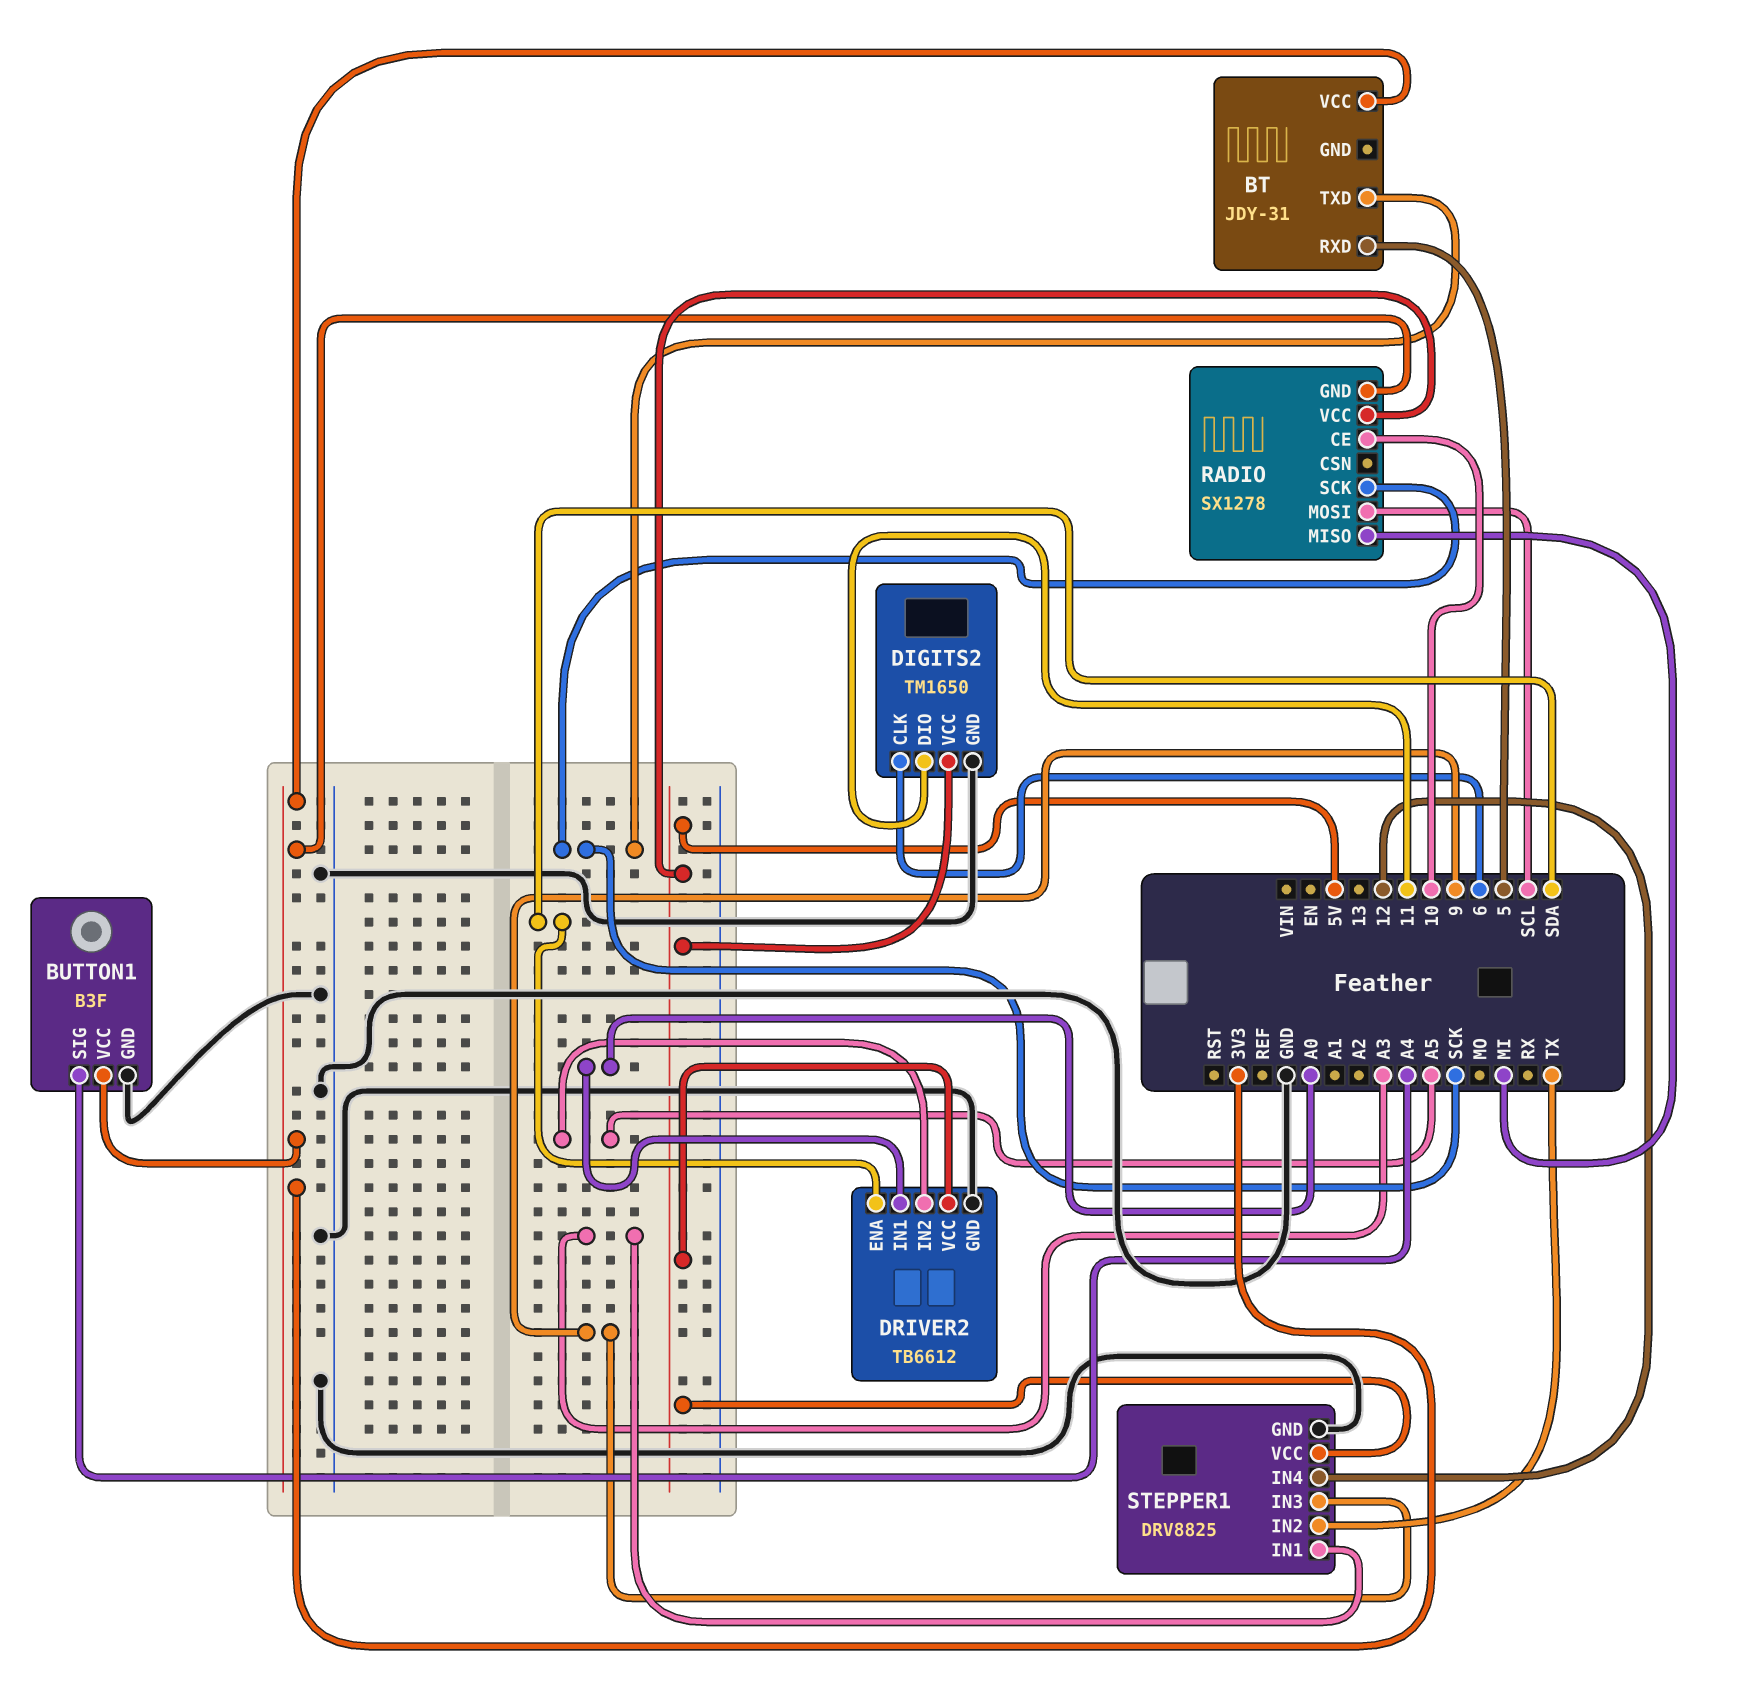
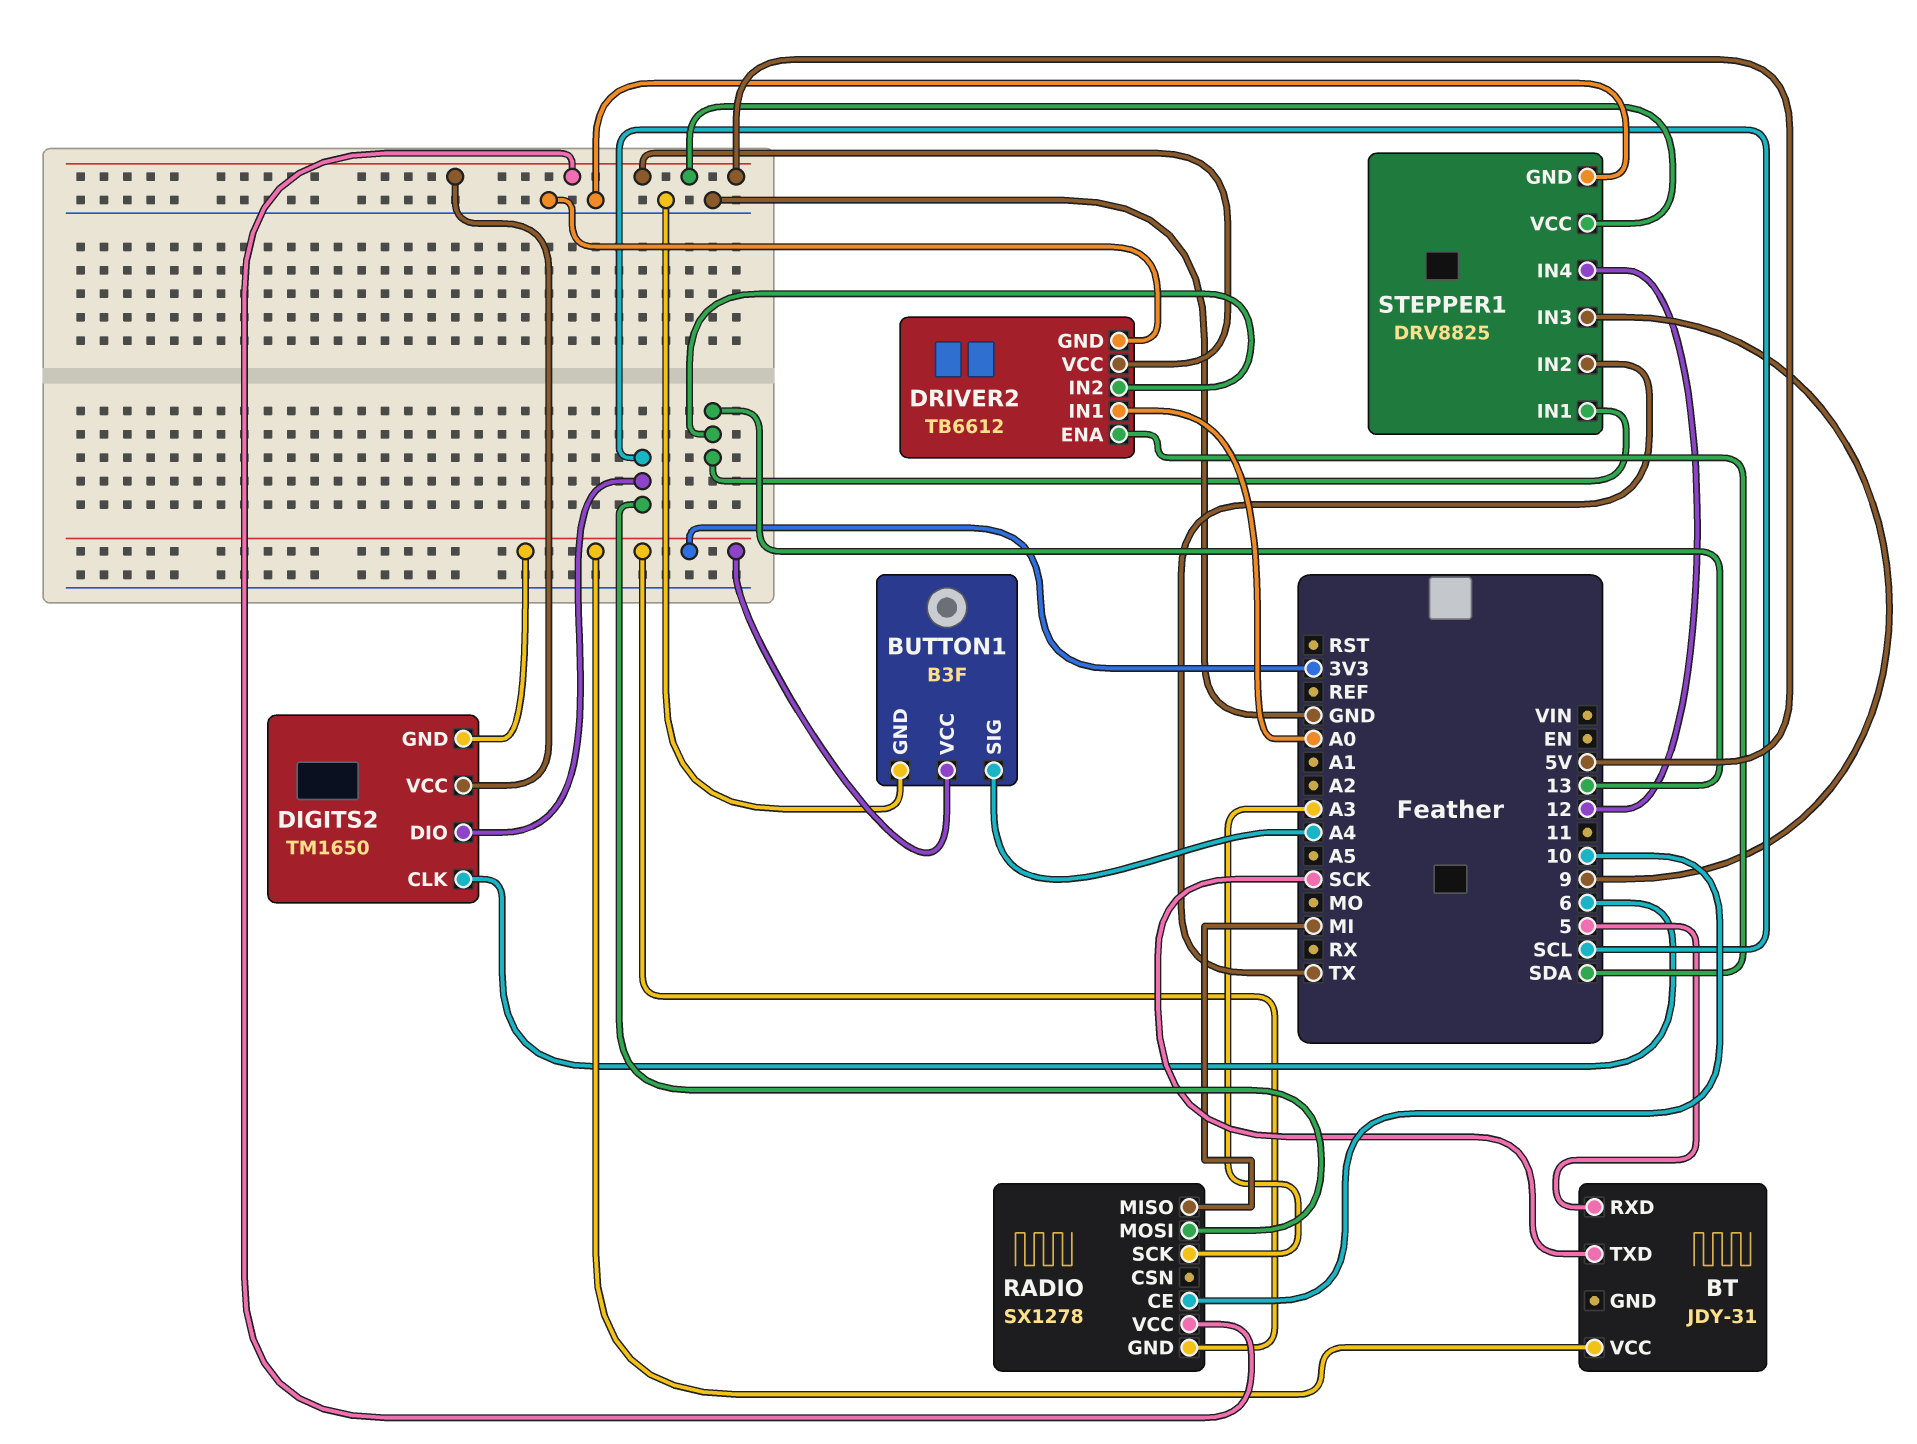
DIGITS2 pin DIO: 11 -> SCL
DIGITS2 pin GND: GND -> 3V3
DRIVER2 pin IN2: A5 -> 13
RADIO pin SCK: SCK -> A3
STEPPER1 pin IN1: A3 -> 13

